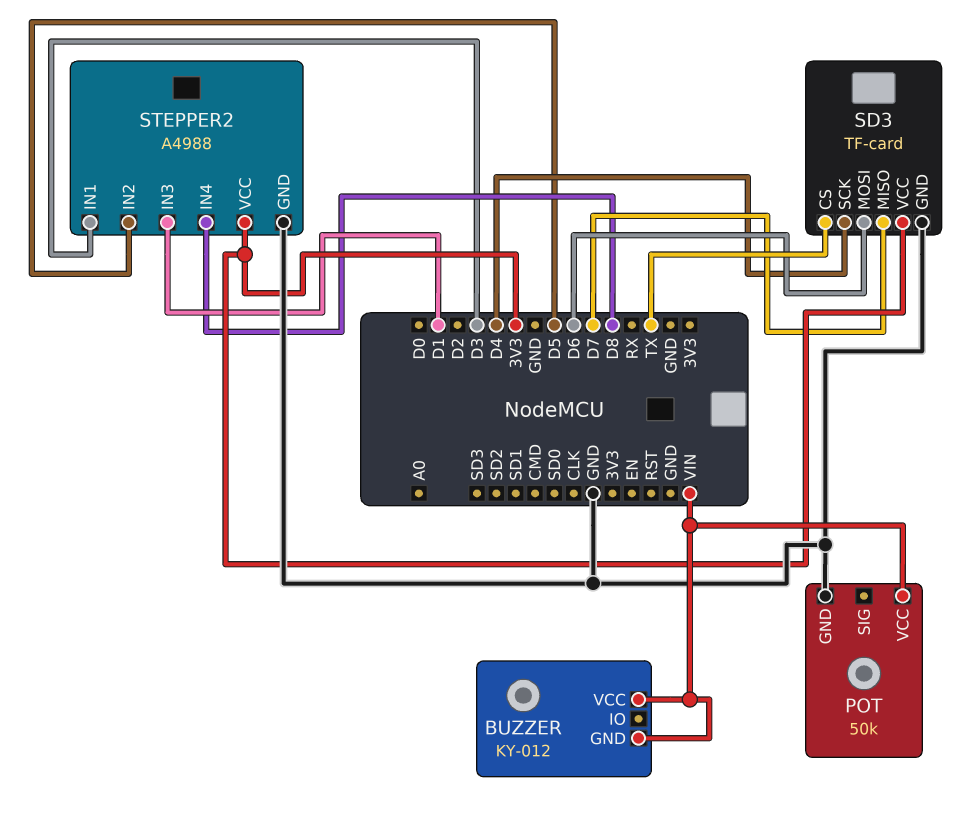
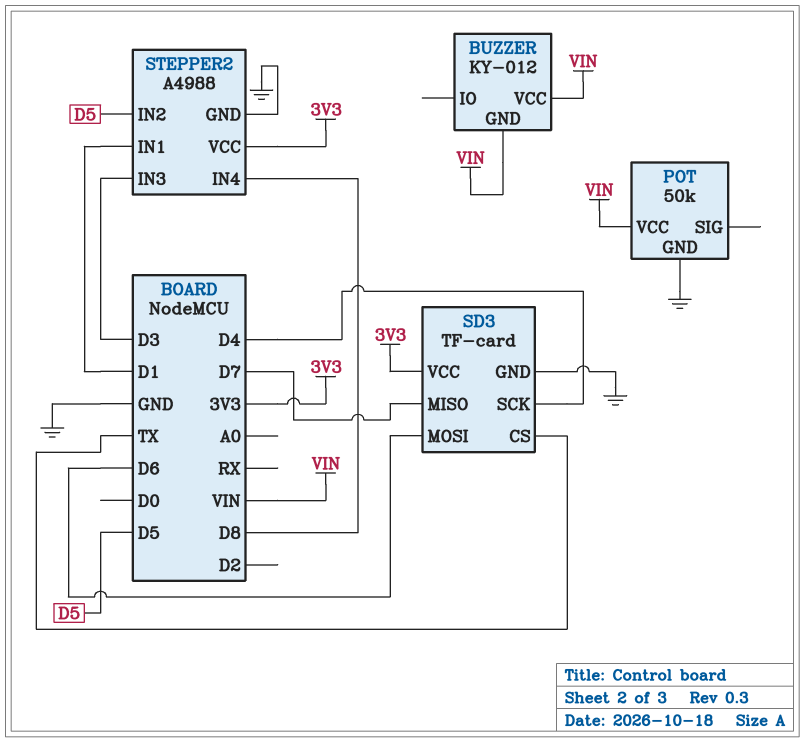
STEPPER2 pin IN1: D3 -> D1
STEPPER2 pin IN3: D1 -> D3

